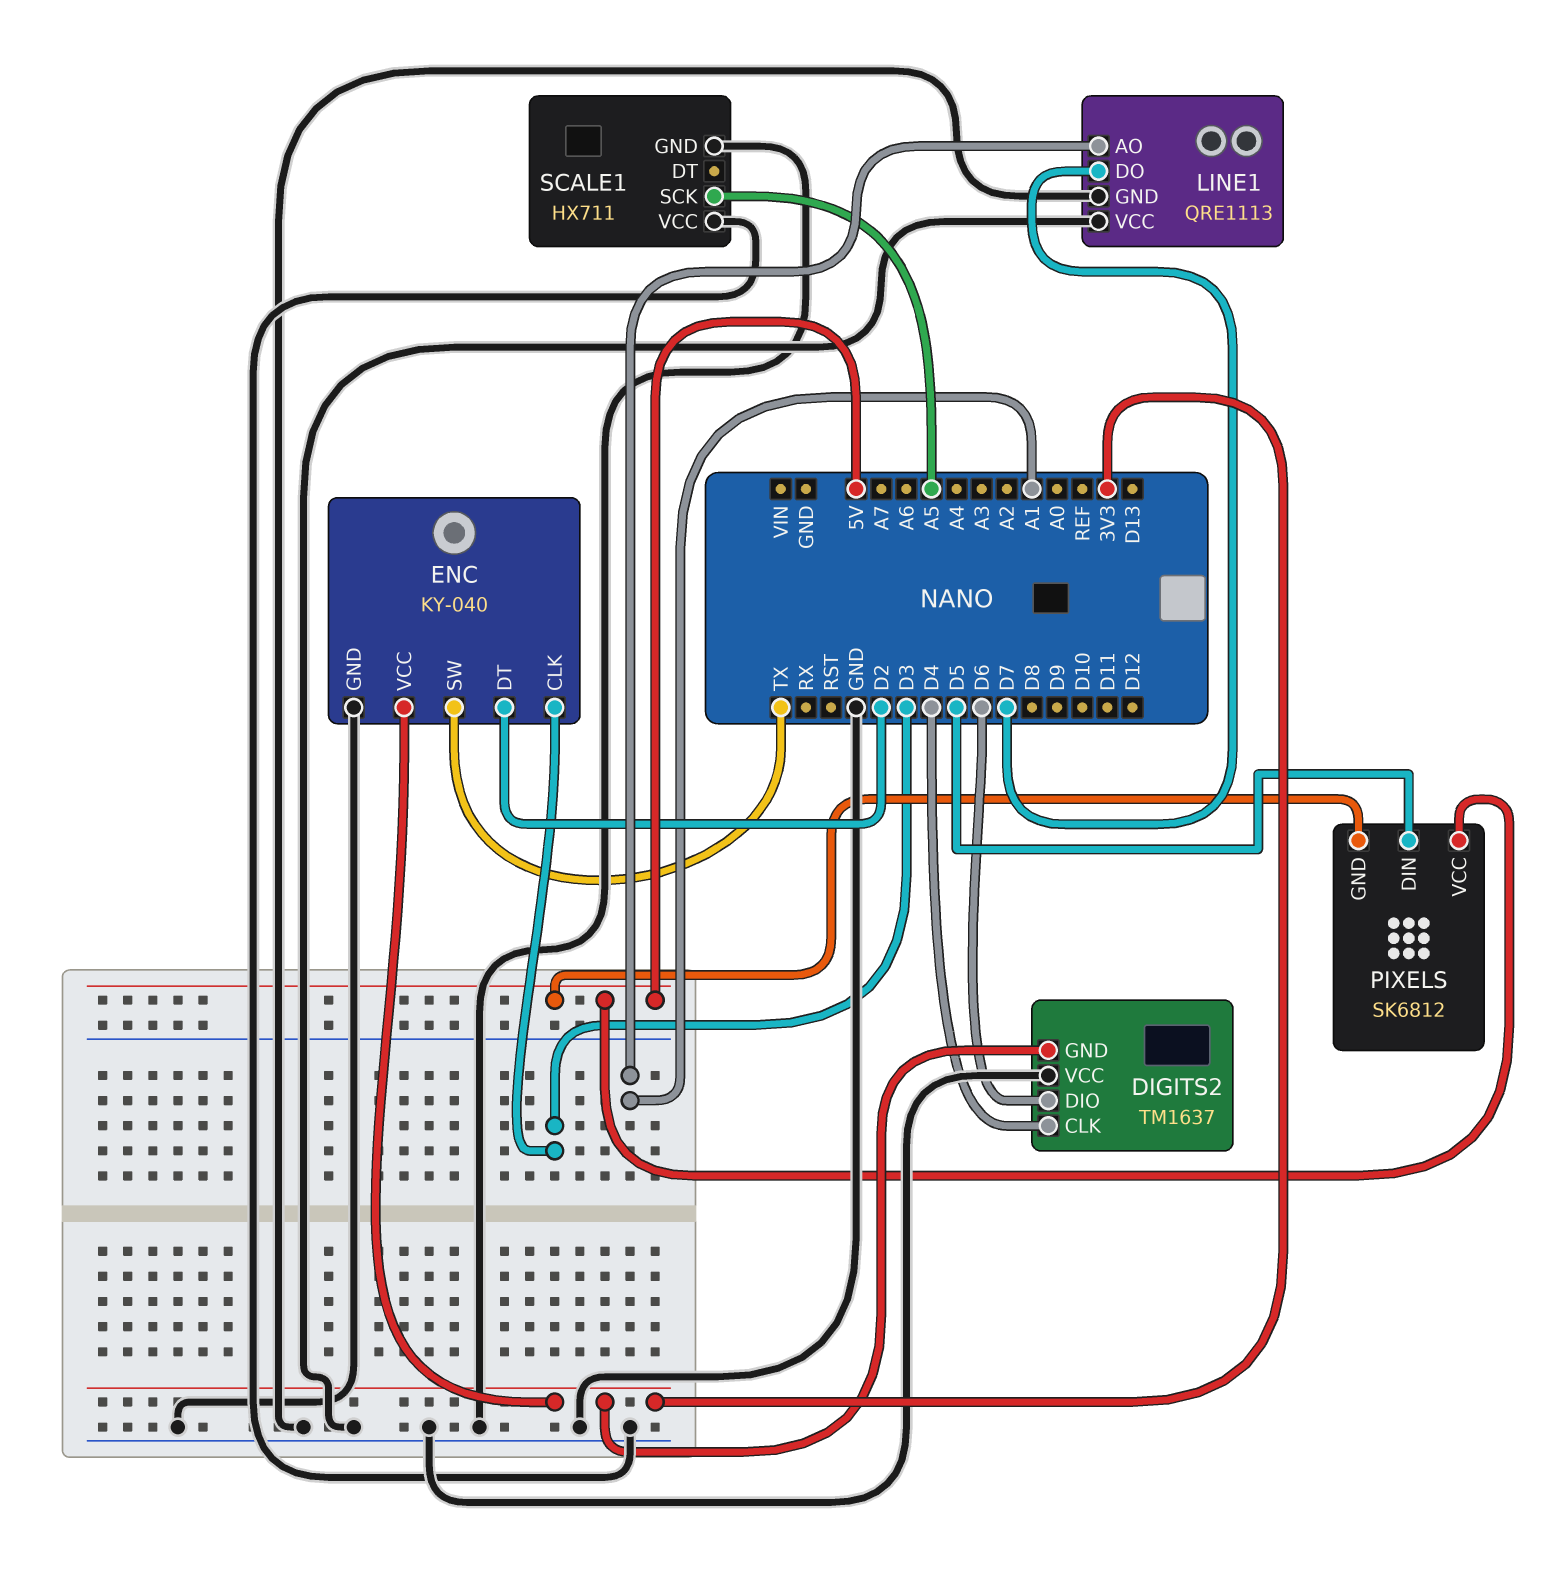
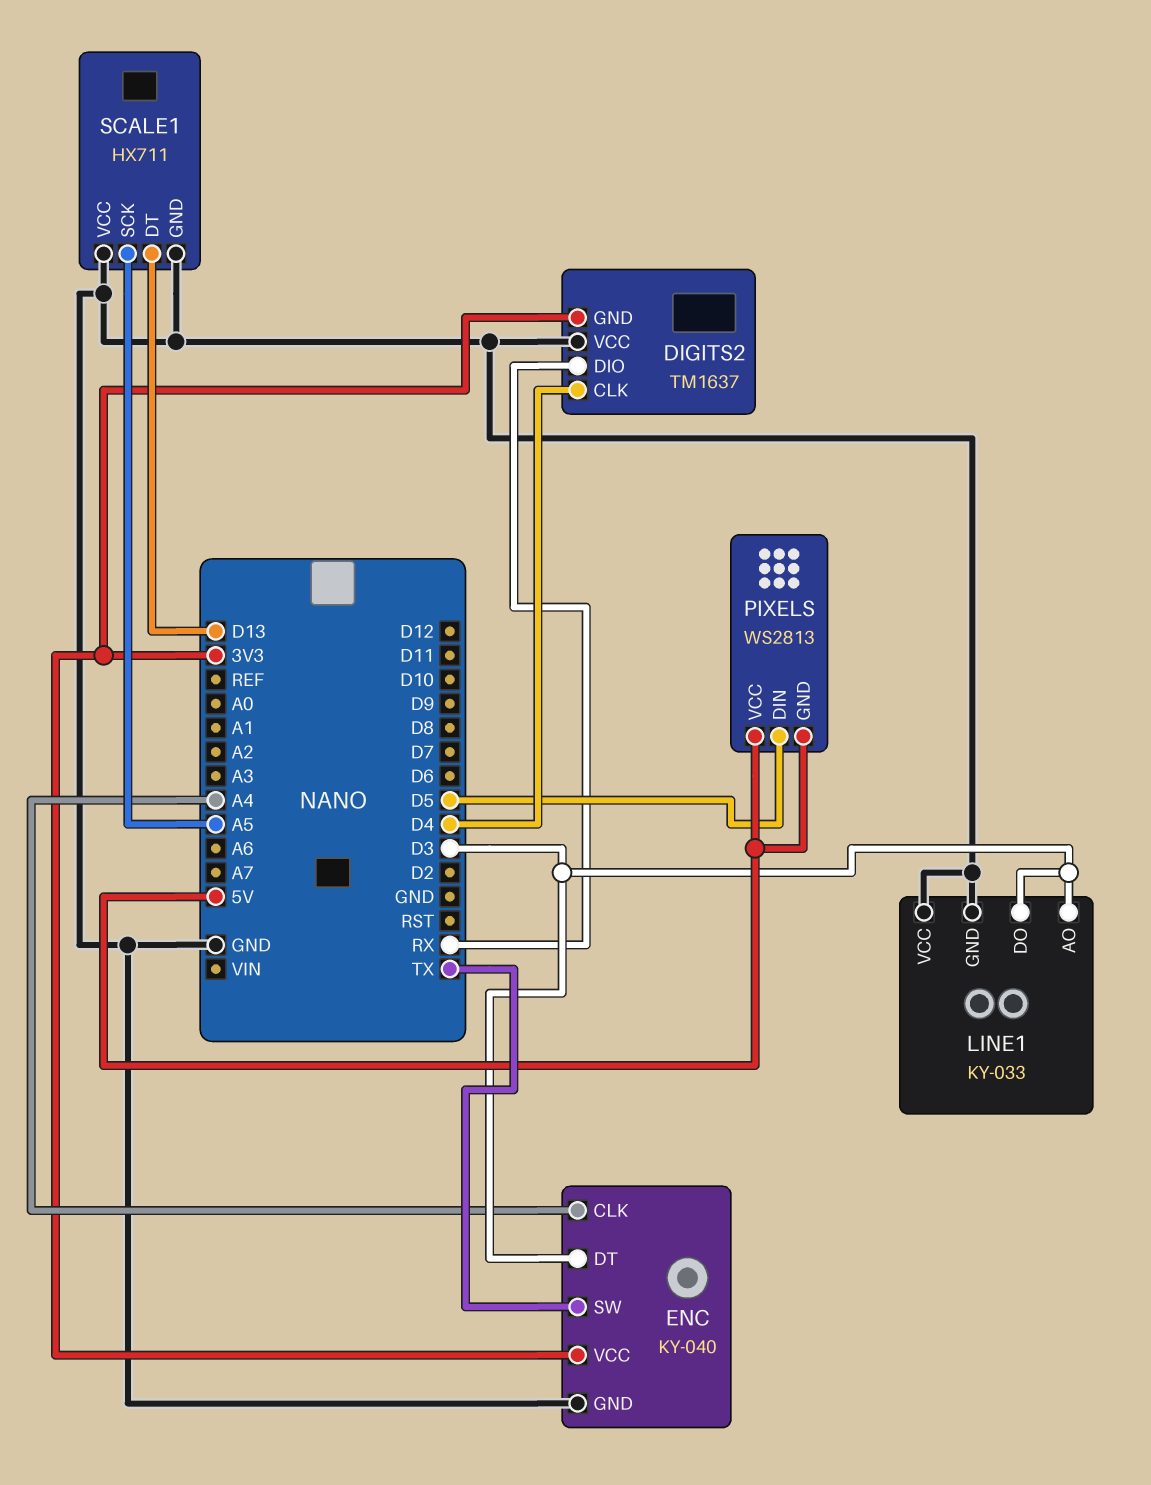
DIGITS2 pin DIO: D6 -> RX
ENC pin CLK: D3 -> A4
ENC pin DT: D2 -> D3
LINE1: QRE1113 -> KY-033
LINE1 pin AO: A1 -> D3
LINE1 pin DO: D7 -> D3
PIXELS: SK6812 -> WS2813
SCALE1 pin DT: none -> D13

